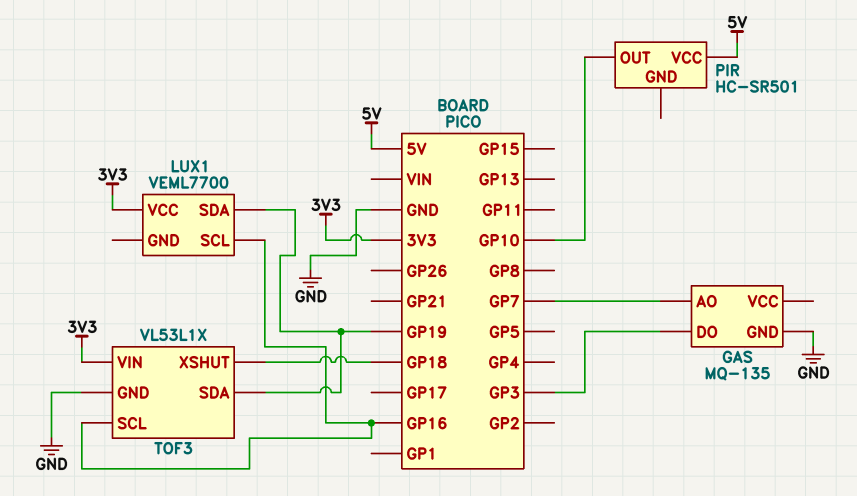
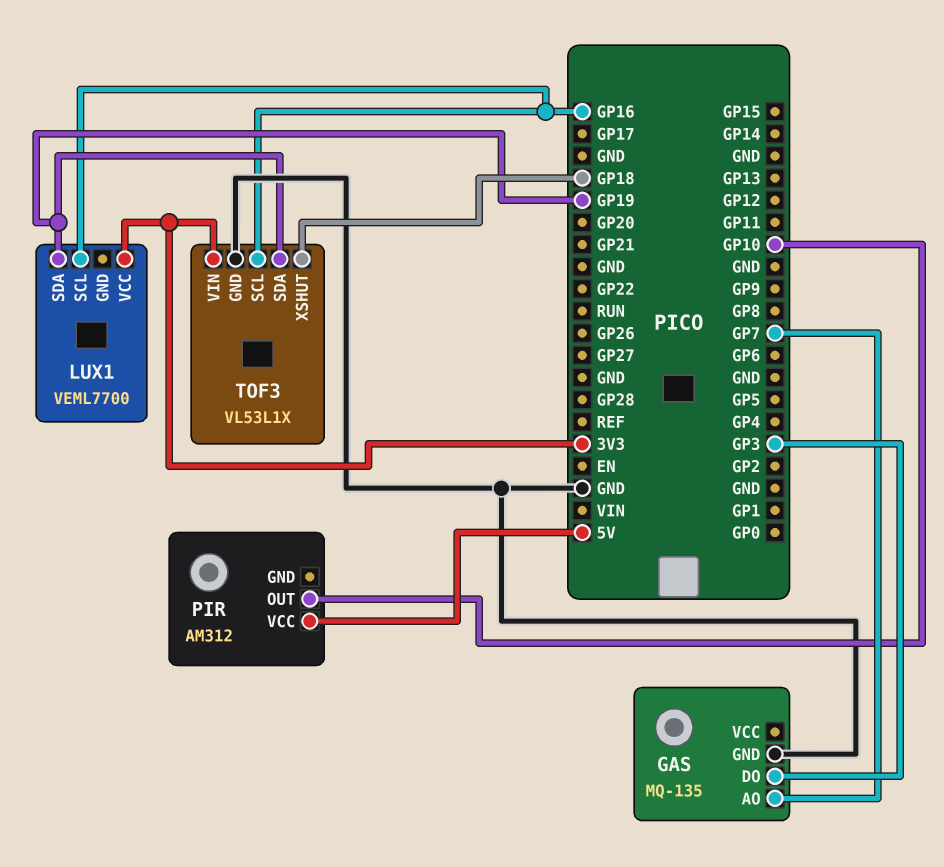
PIR: HC-SR501 -> AM312

